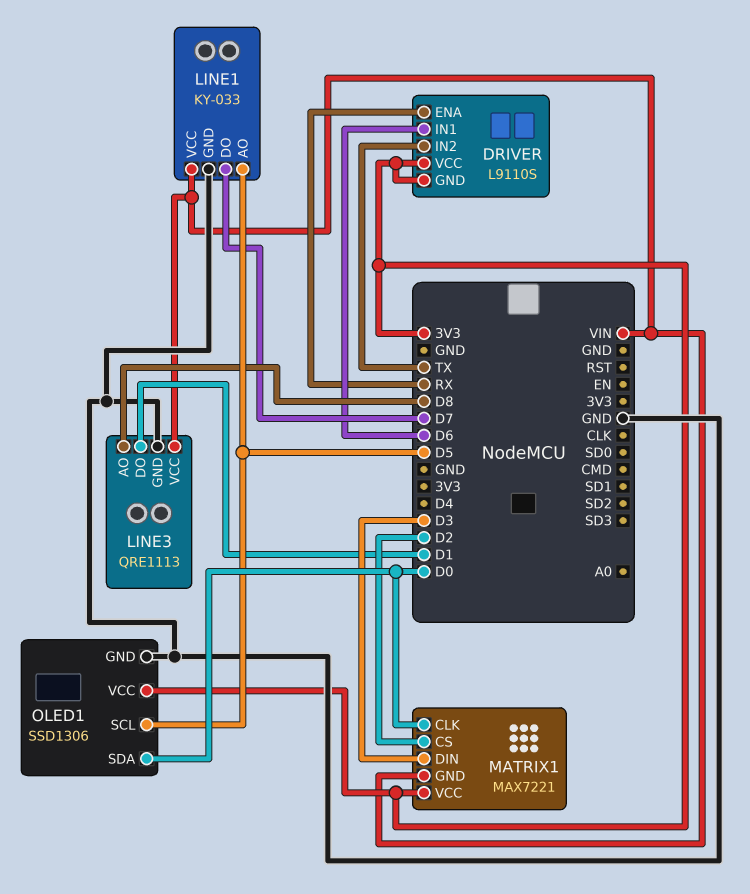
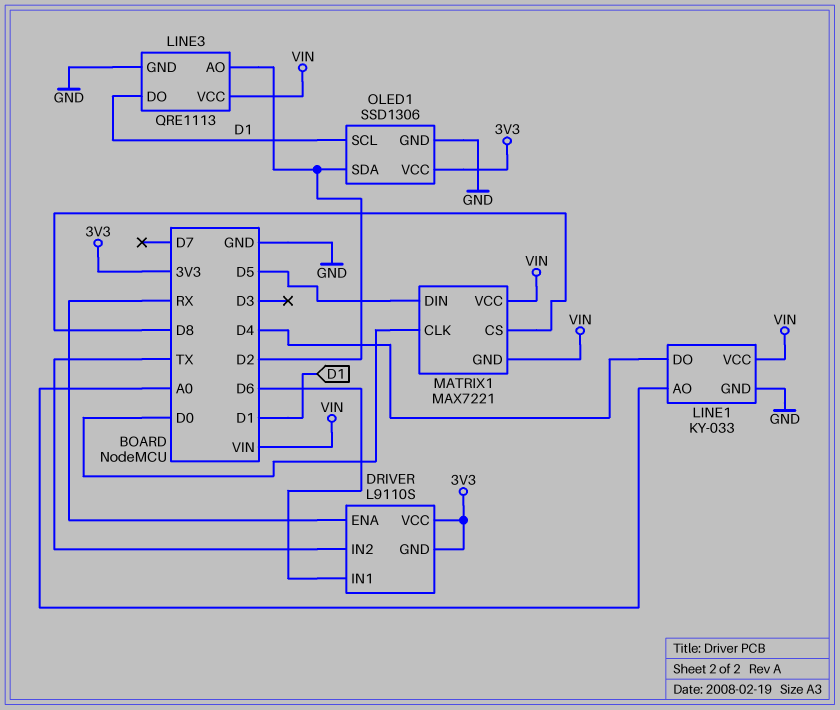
LINE1 pin AO: D5 -> A0
LINE1 pin DO: D7 -> D4
LINE3 pin AO: D8 -> D2
MATRIX1 pin CS: D2 -> D8
MATRIX1 pin DIN: D3 -> D5
MATRIX1 pin VCC: 3V3 -> VIN
OLED1 pin SCL: D5 -> D1
OLED1 pin SDA: D0 -> D2

